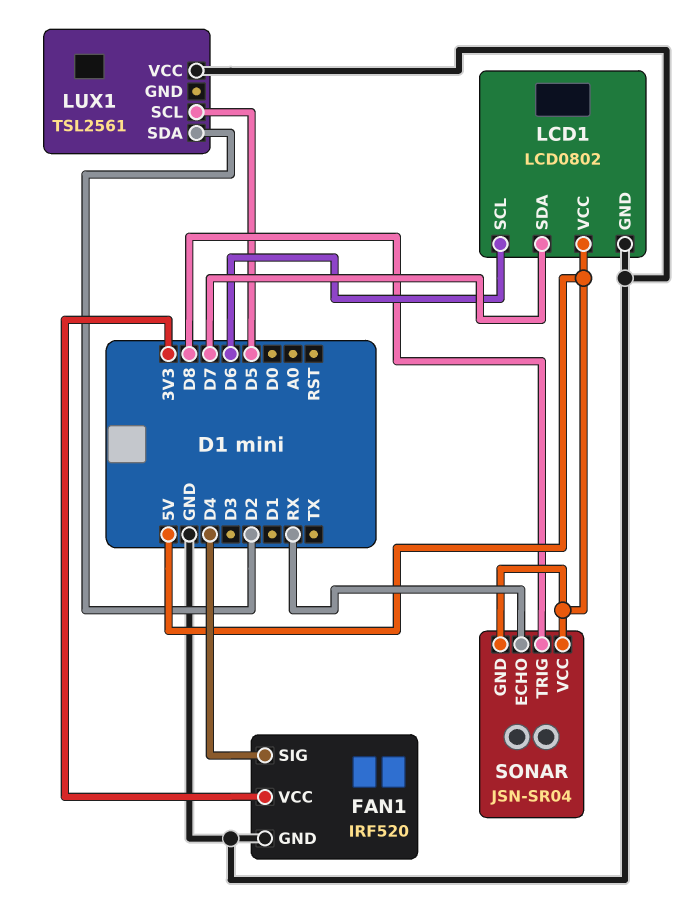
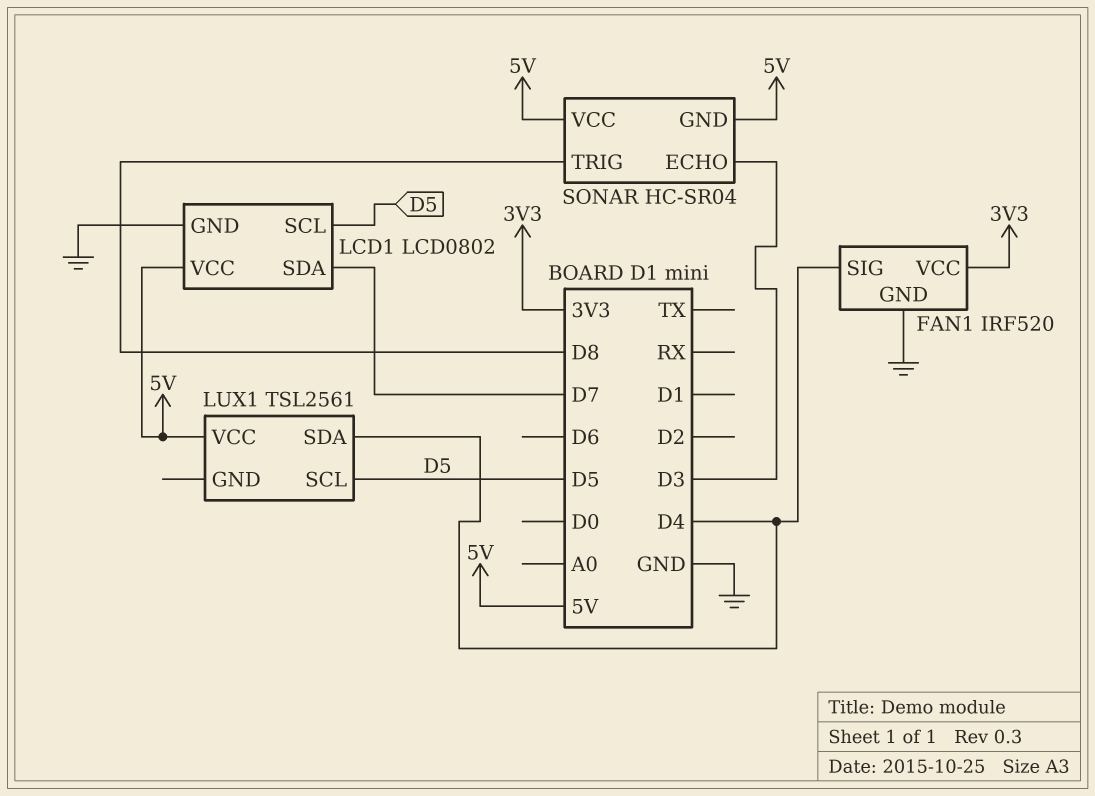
LCD1 pin SCL: D6 -> D5
LUX1 pin SDA: D2 -> D4
LUX1 pin VCC: GND -> 5V
SONAR: JSN-SR04 -> HC-SR04
SONAR pin ECHO: RX -> D3

